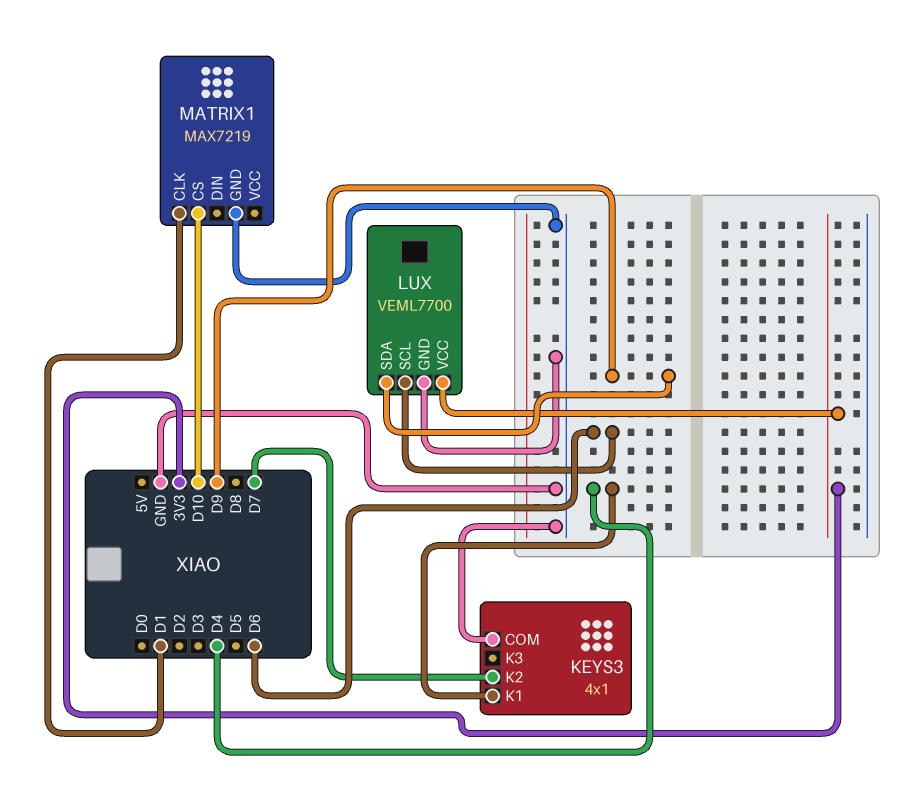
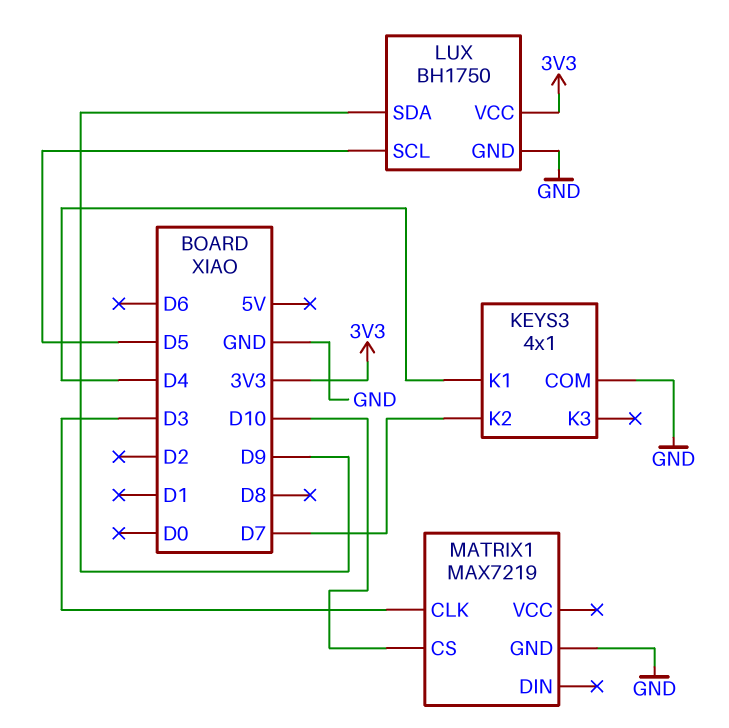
LUX: VEML7700 -> BH1750
LUX pin SCL: D6 -> D5
MATRIX1 pin CLK: D1 -> D3

